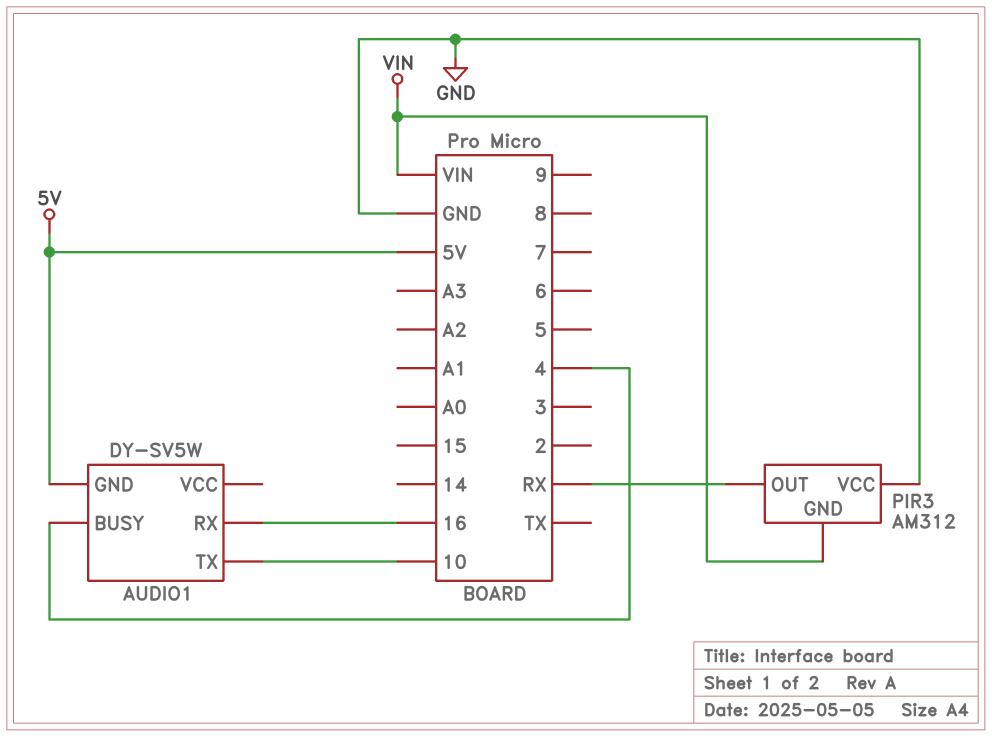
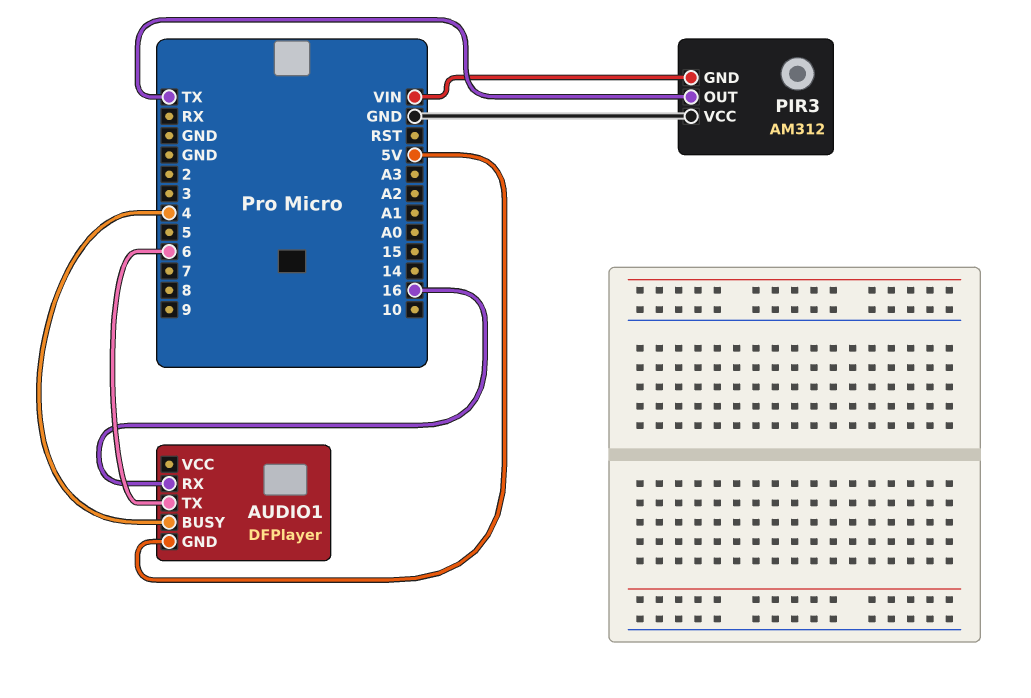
AUDIO1: DY-SV5W -> DFPlayer
AUDIO1 pin TX: 10 -> 6
PIR3 pin OUT: RX -> TX

